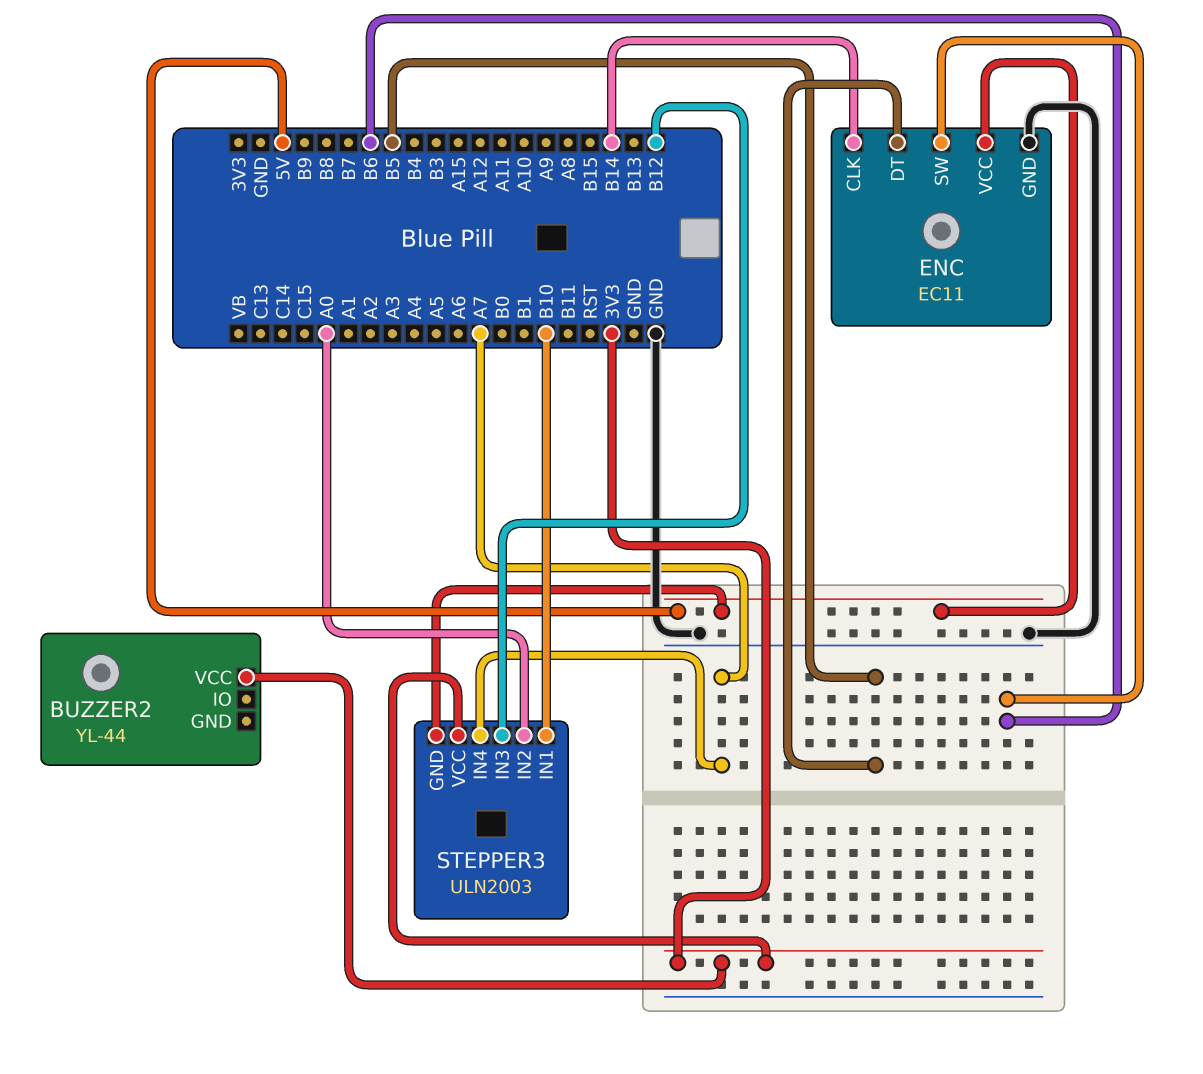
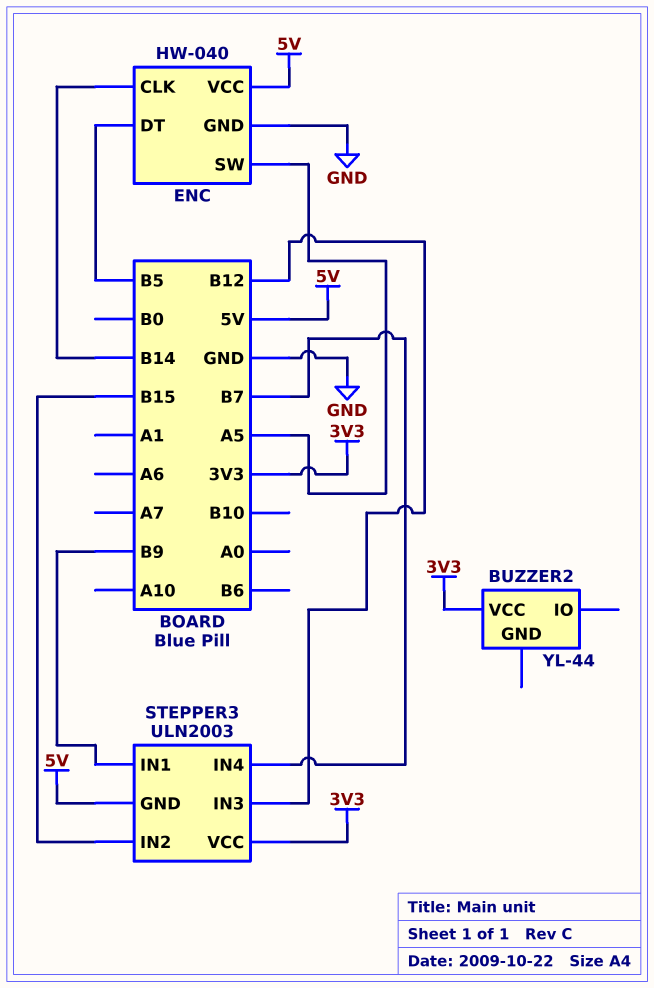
ENC: EC11 -> HW-040
ENC pin SW: B6 -> A5
STEPPER3 pin IN1: B10 -> B9
STEPPER3 pin IN2: A0 -> B15
STEPPER3 pin IN4: A7 -> B7

